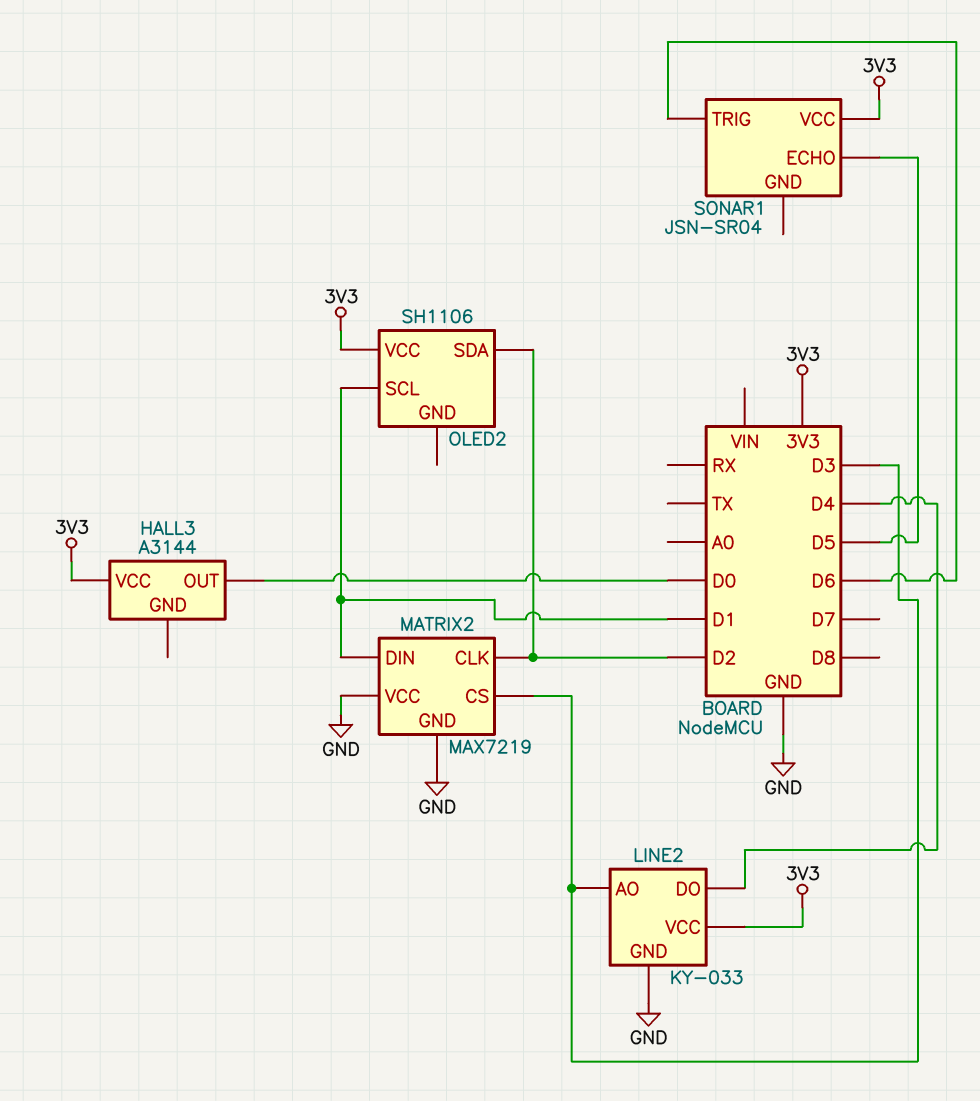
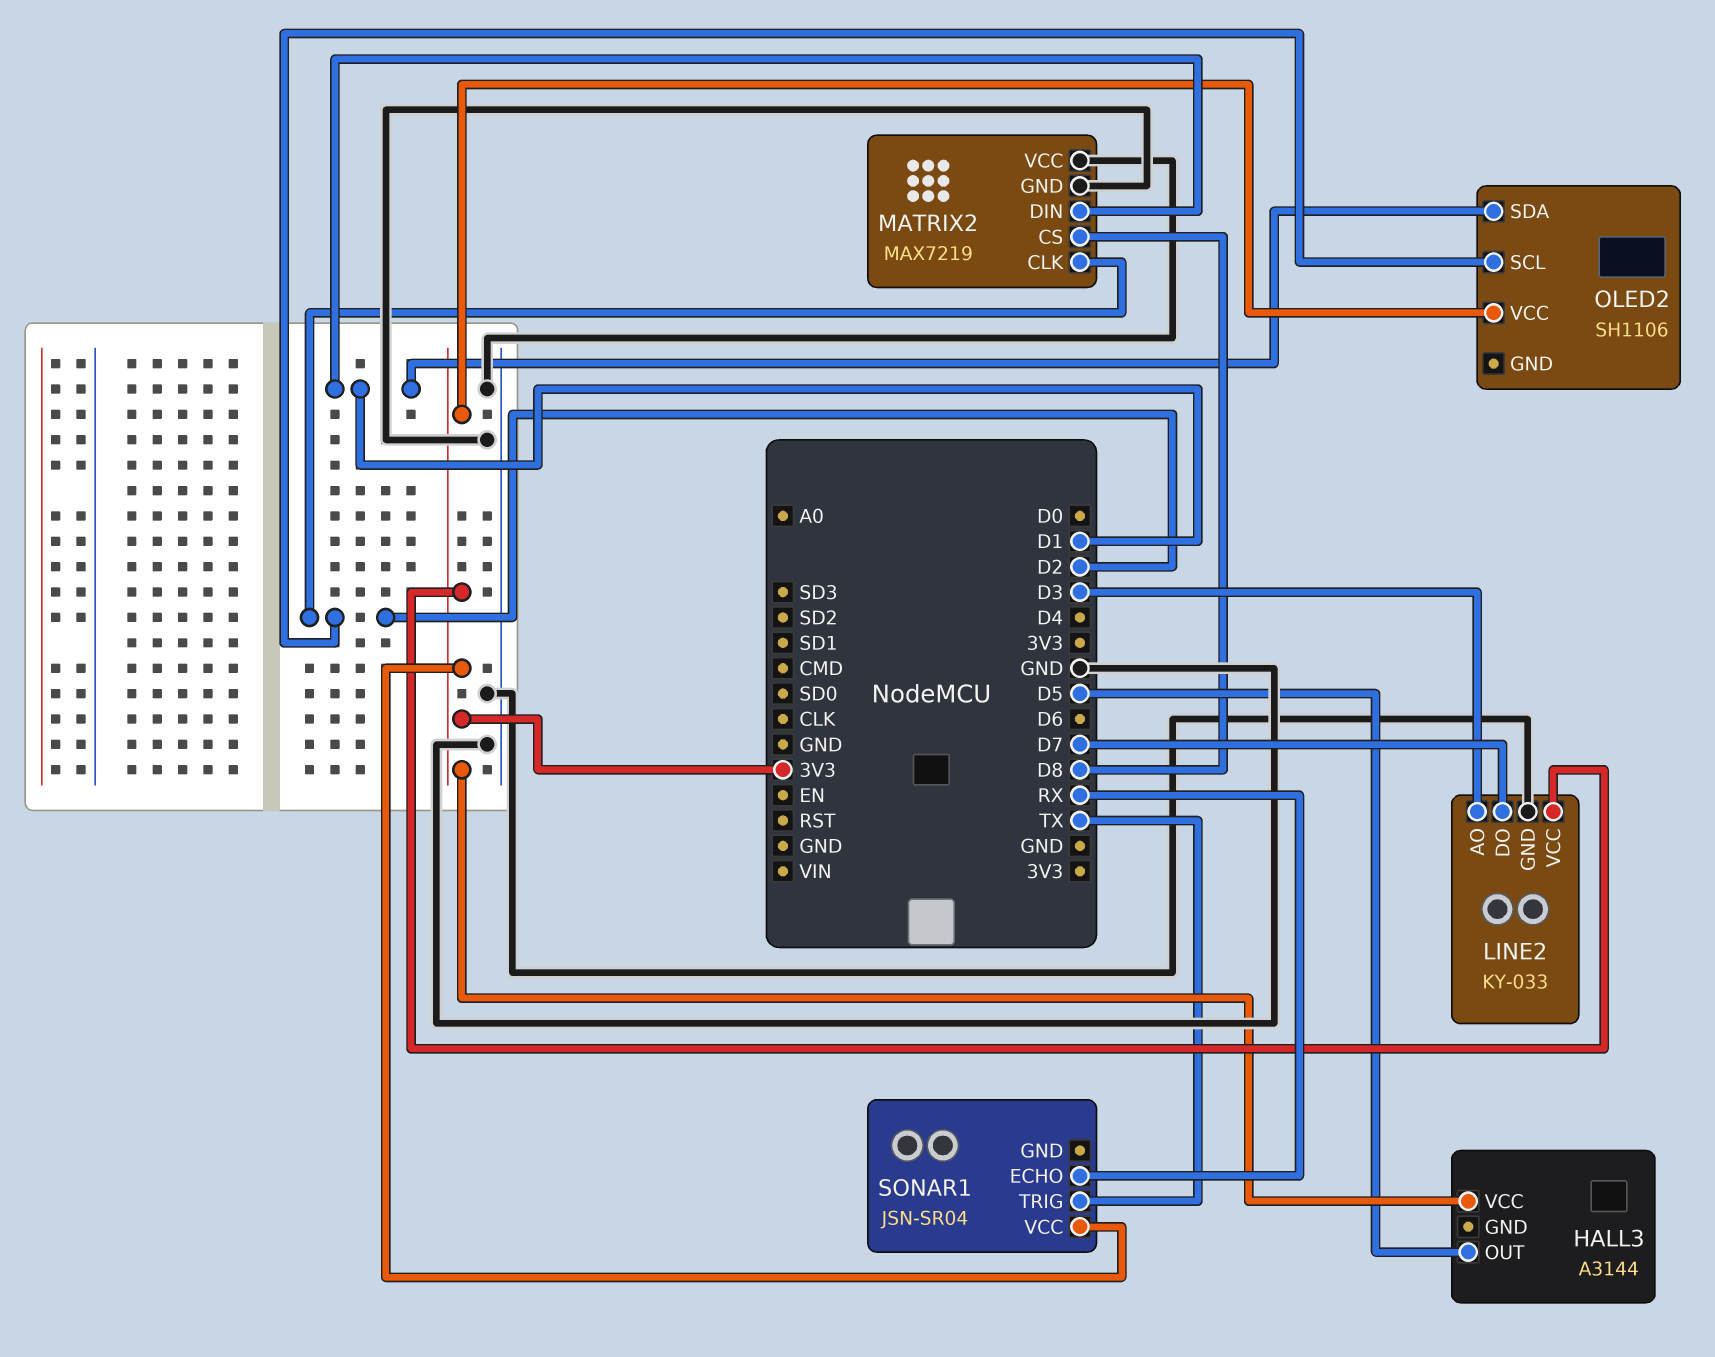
HALL3 pin OUT: D0 -> D5
LINE2 pin DO: D4 -> D7
MATRIX2 pin CS: D3 -> D8
OLED2 pin SCL: D1 -> D2
OLED2 pin SDA: D2 -> D1
SONAR1 pin ECHO: D5 -> RX
SONAR1 pin TRIG: D6 -> TX

